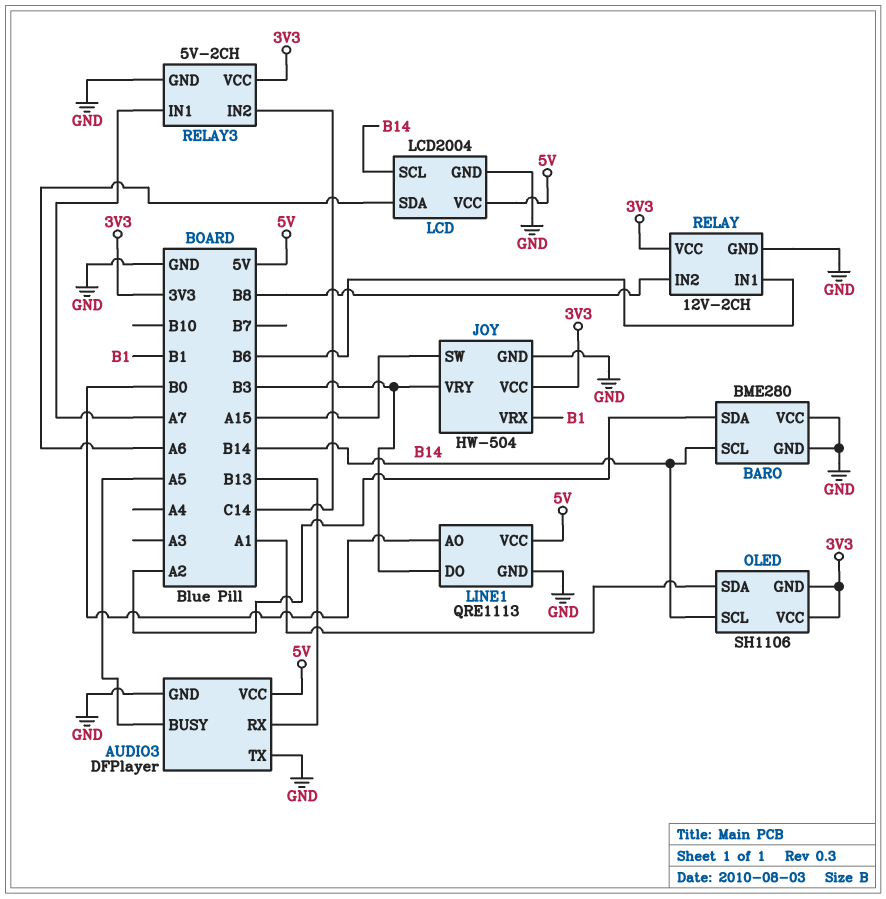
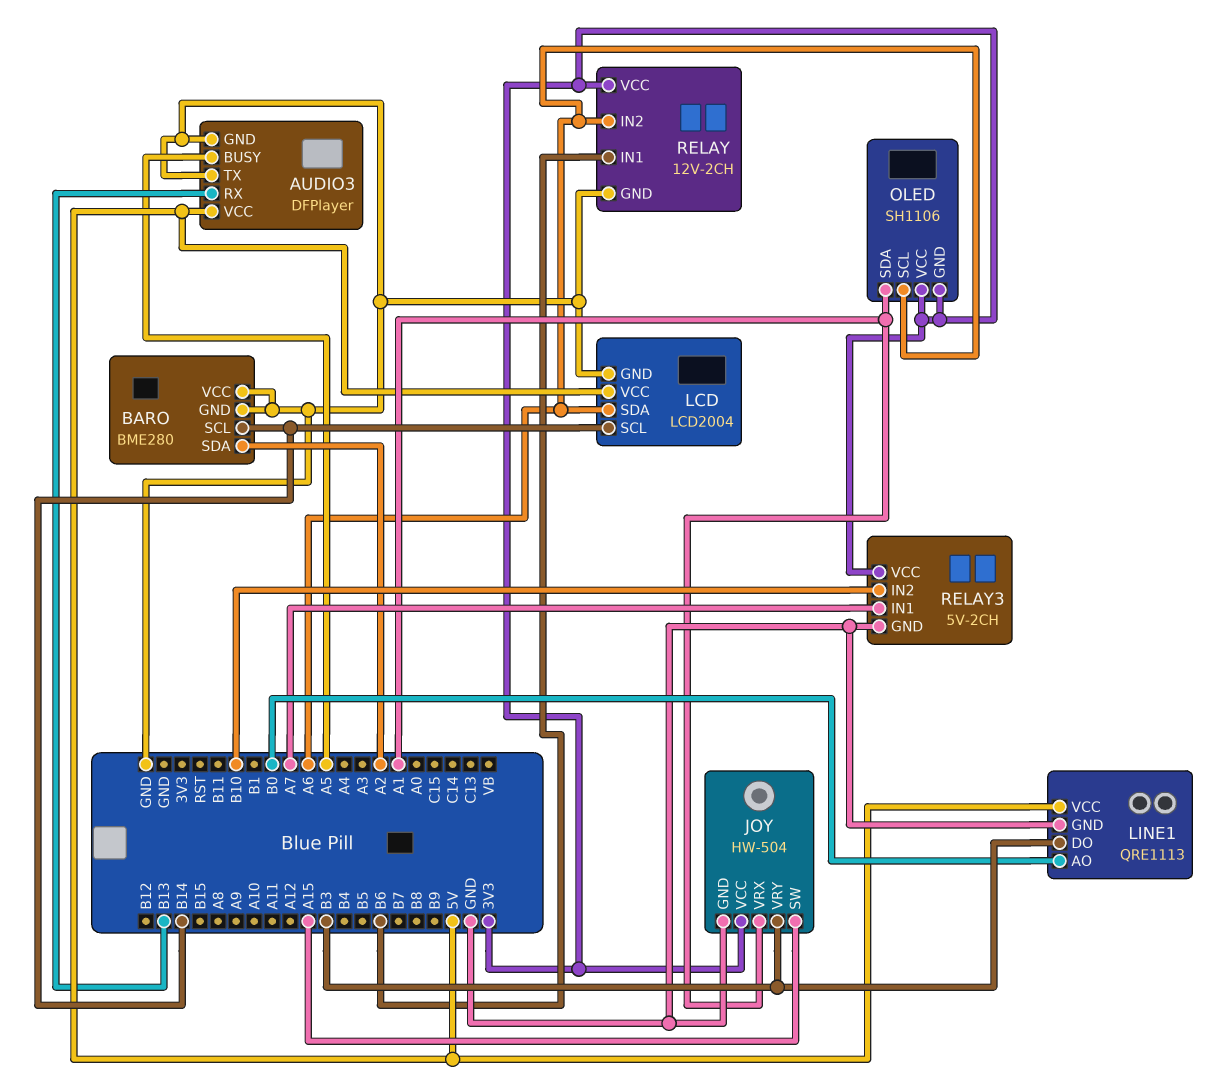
JOY pin VRX: B1 -> A1
OLED pin SCL: B14 -> A6
RELAY pin IN2: B8 -> A6
RELAY3 pin IN2: C14 -> B10

